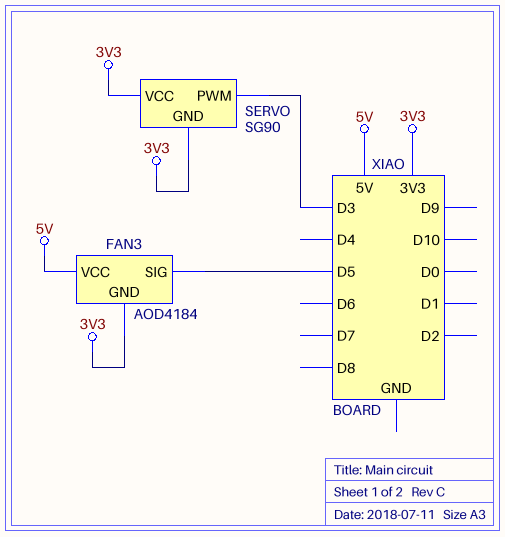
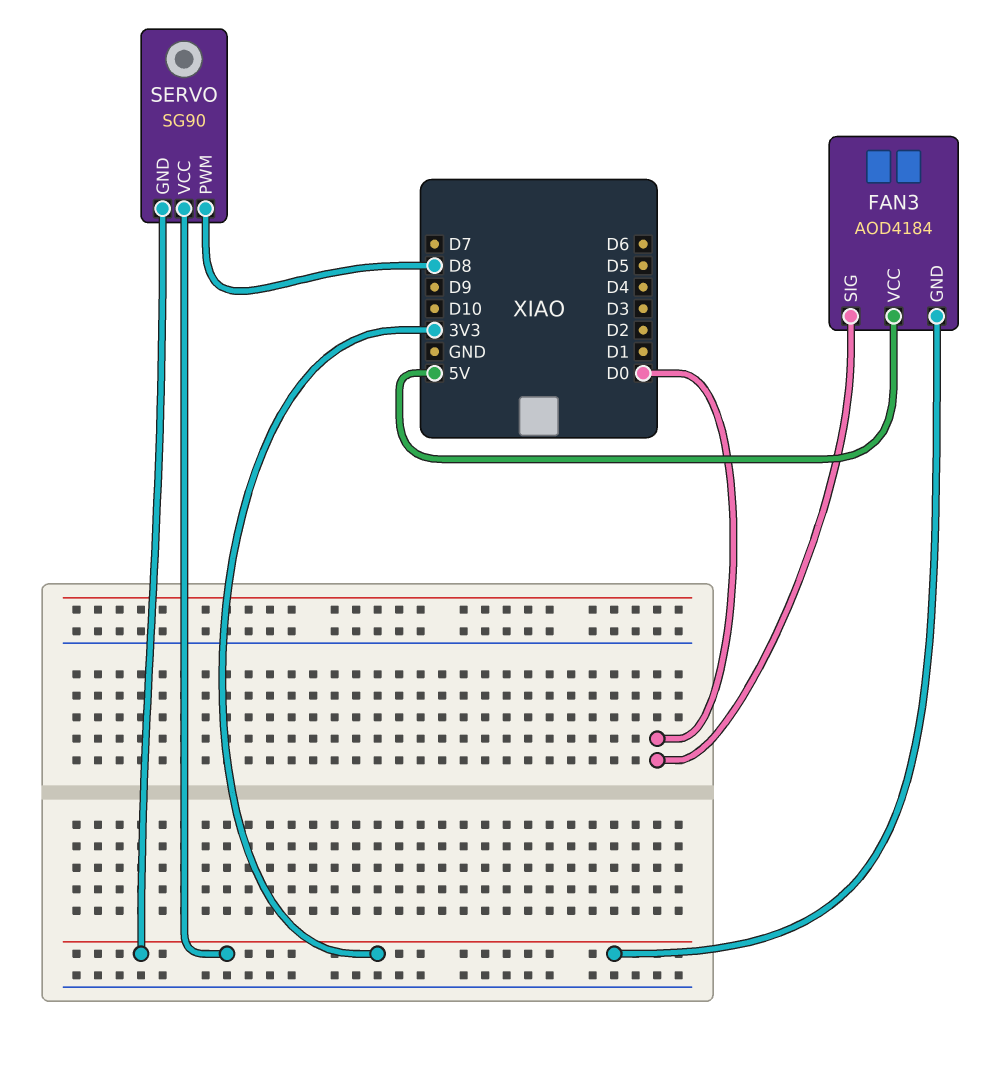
FAN3 pin SIG: D5 -> D0
SERVO pin PWM: D3 -> D8

